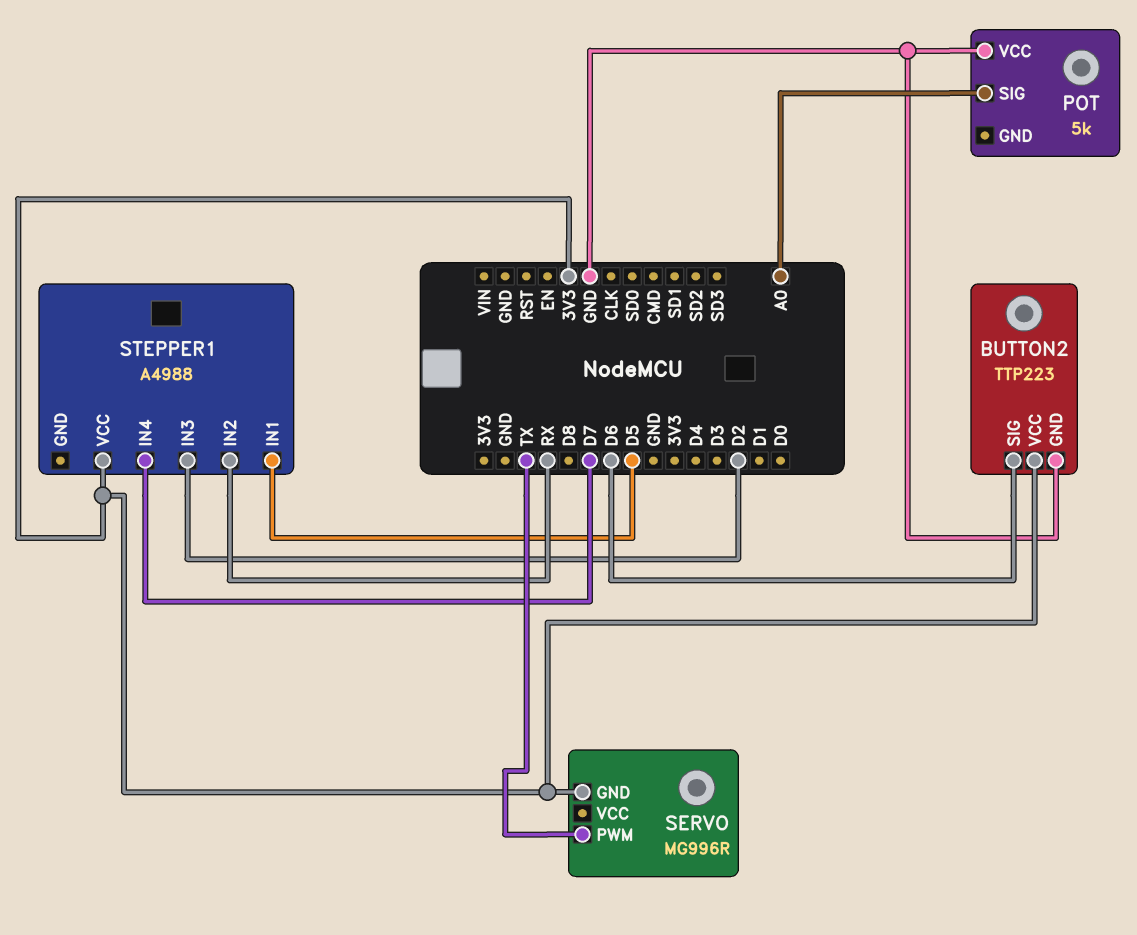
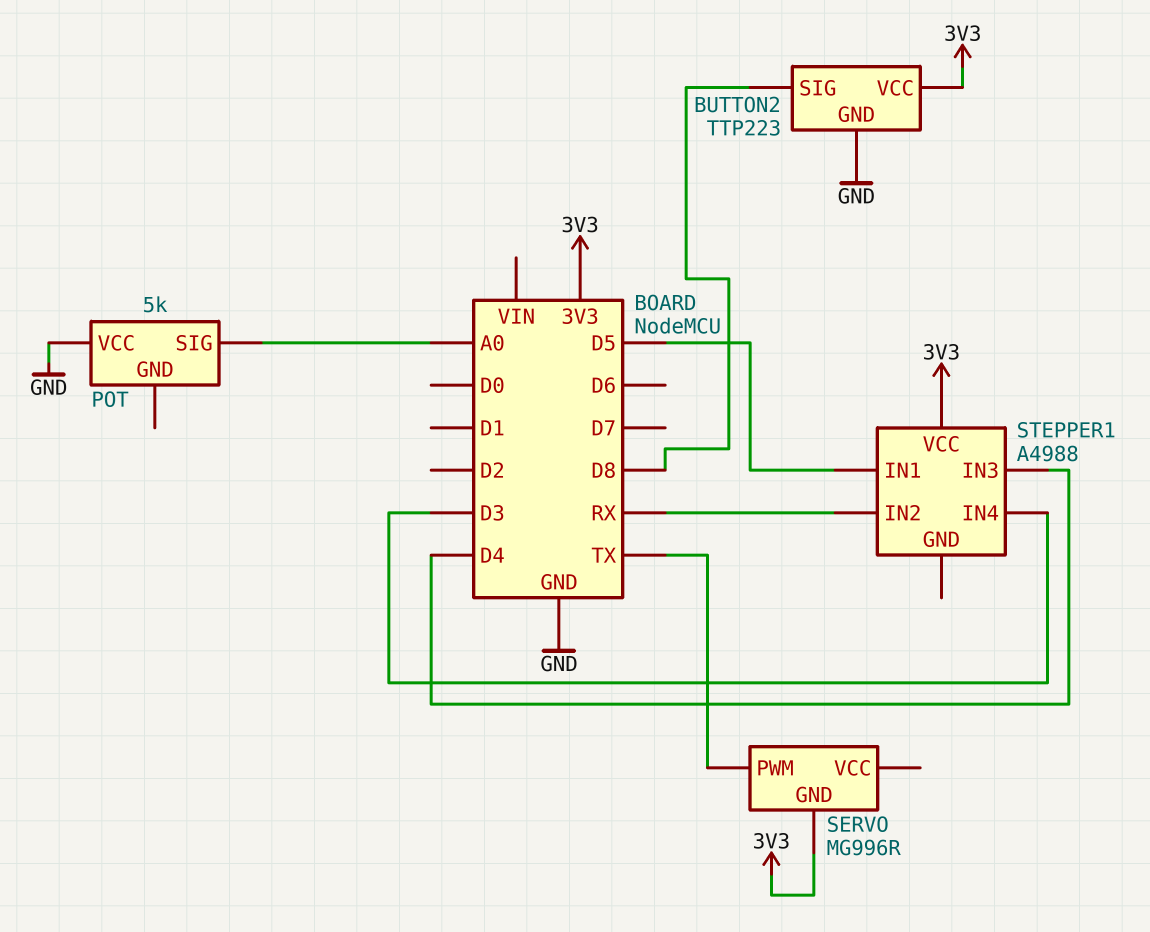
BUTTON2 pin SIG: D6 -> D8
STEPPER1 pin IN3: D2 -> D4
STEPPER1 pin IN4: D7 -> D3

